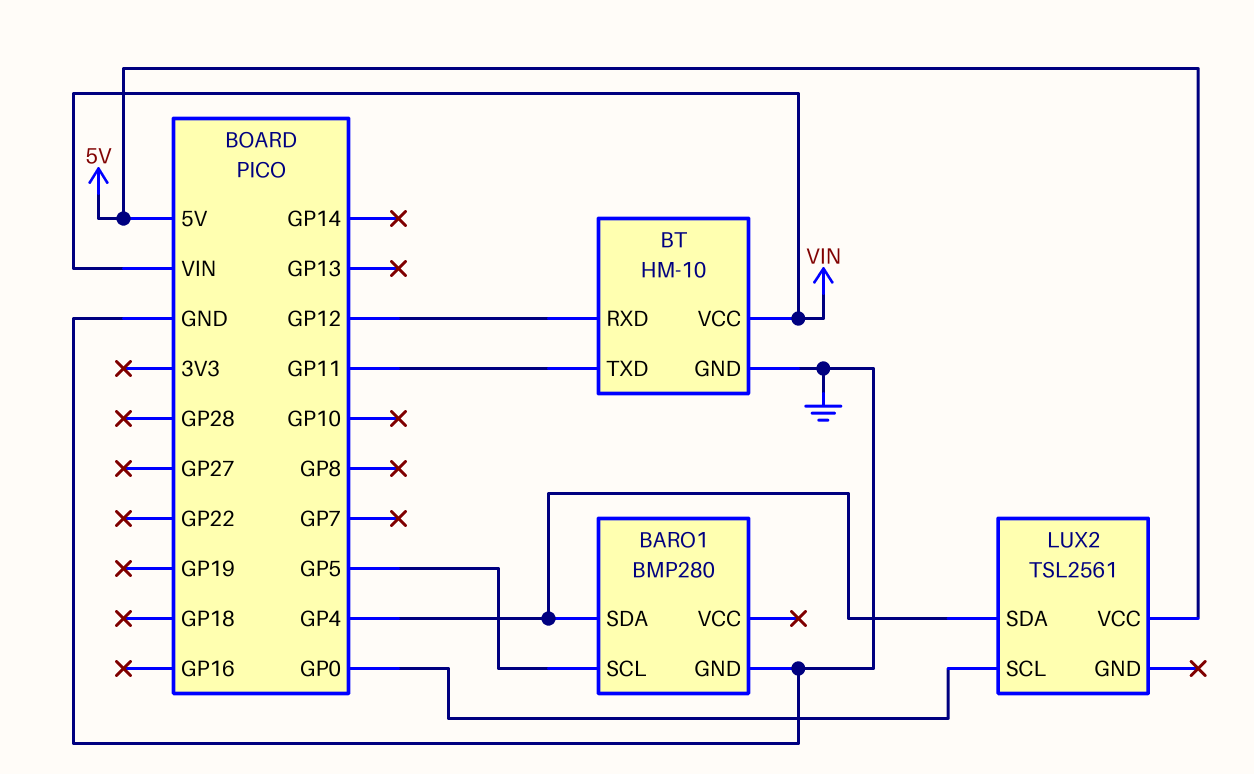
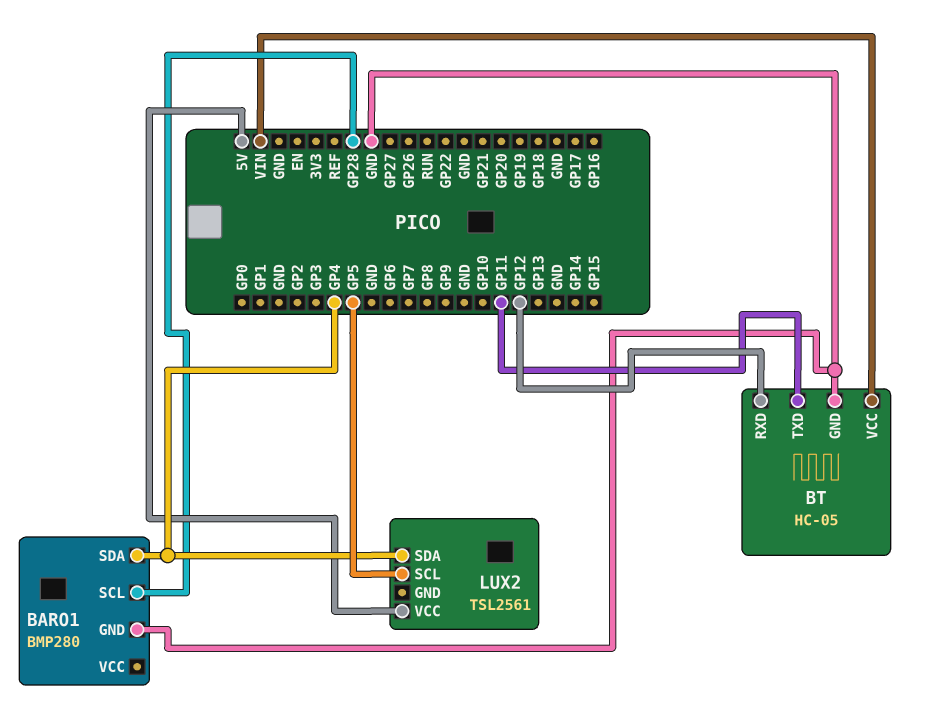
BARO1 pin SCL: GP5 -> GP28
BT: HM-10 -> HC-05
LUX2 pin SCL: GP0 -> GP5

